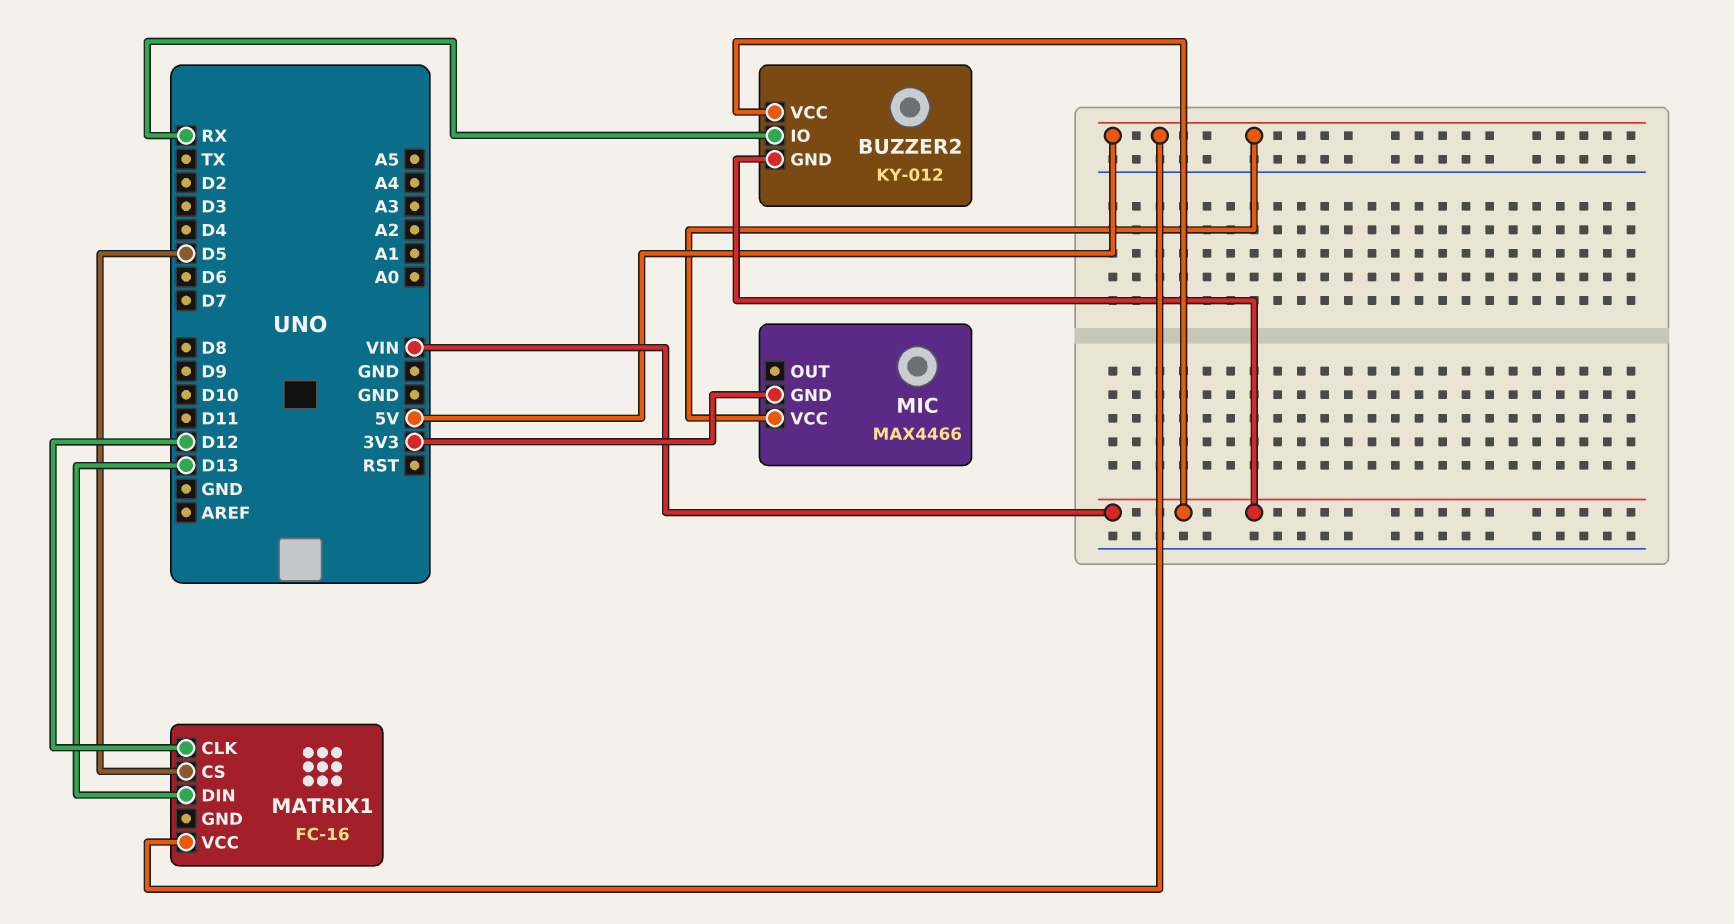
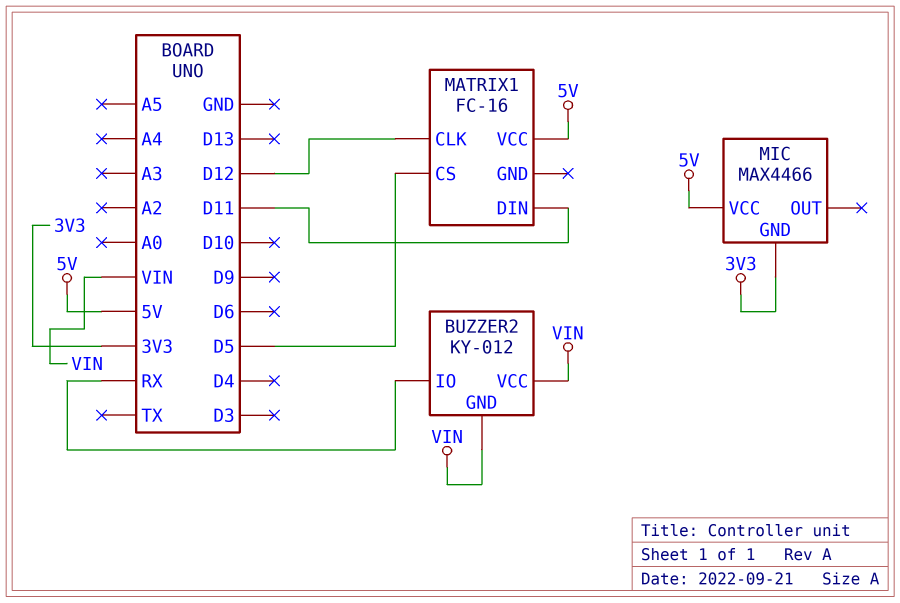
MATRIX1 pin DIN: D13 -> D11

